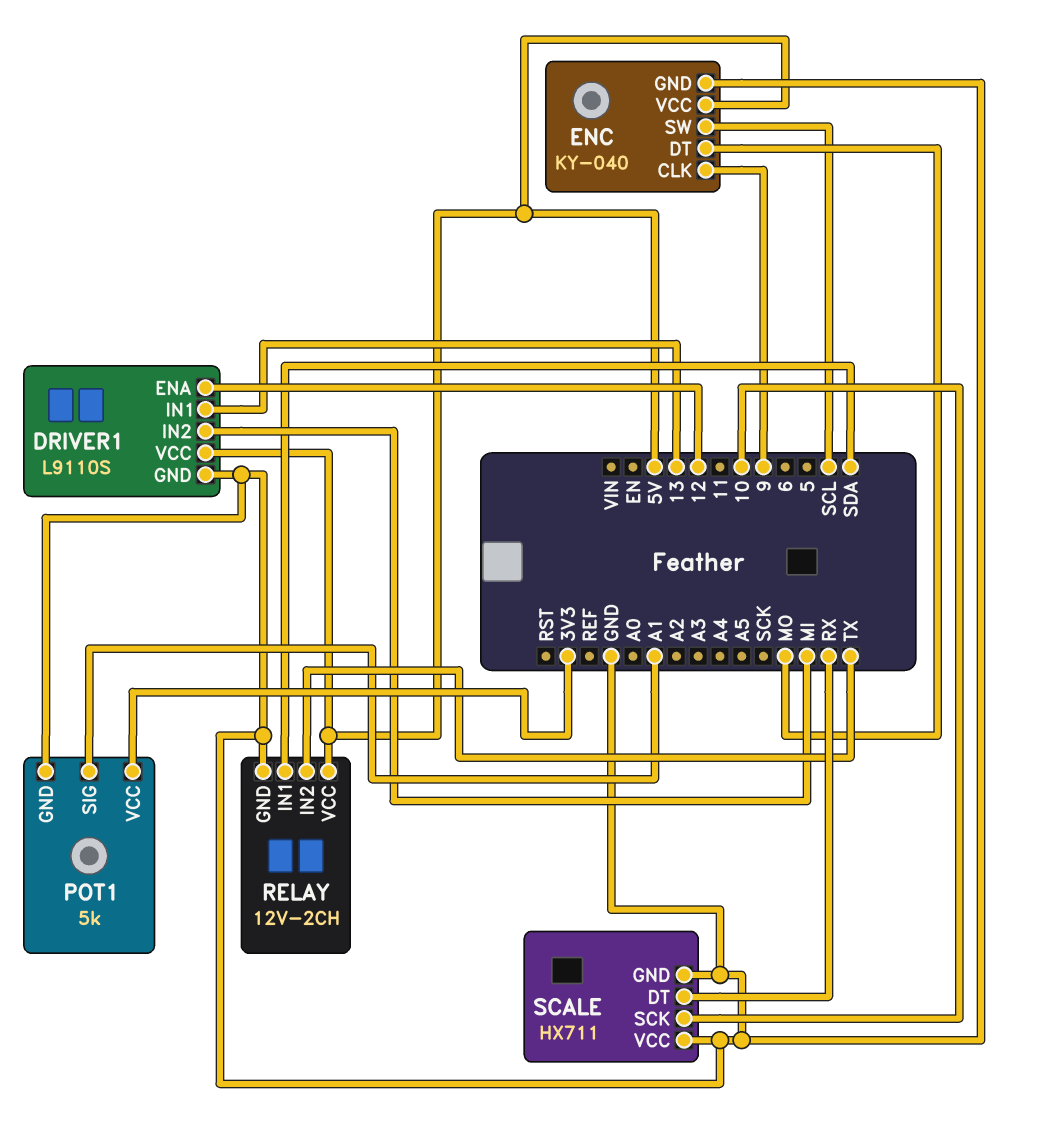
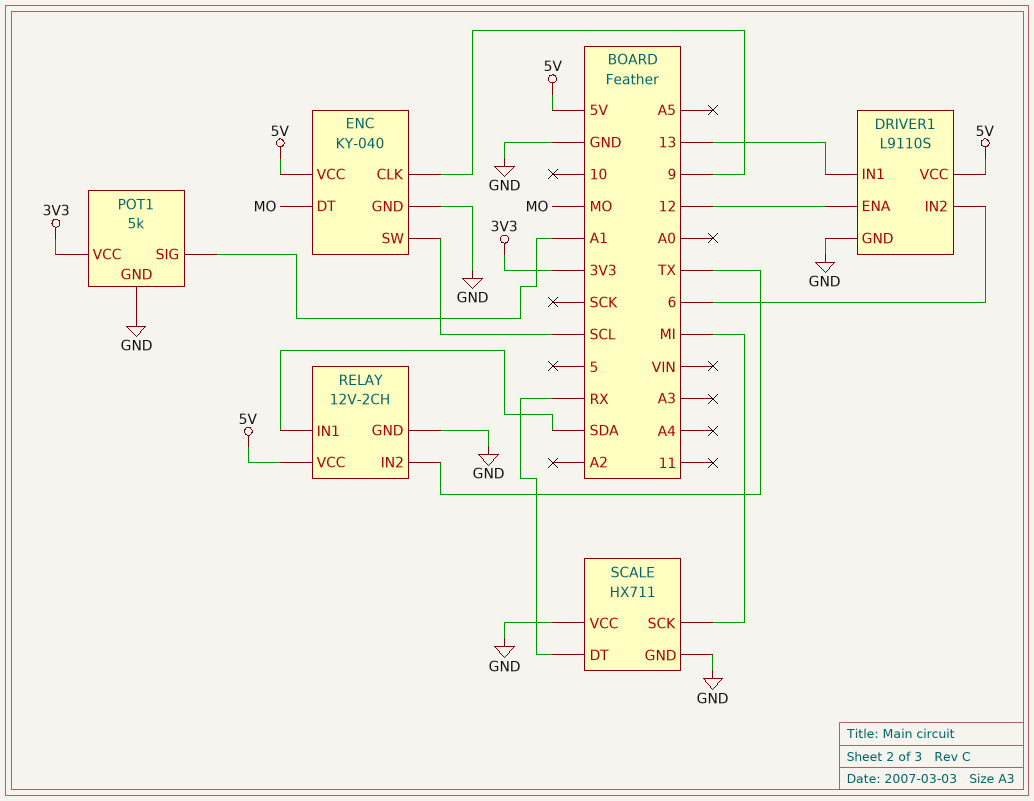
DRIVER1 pin IN2: MI -> 6
SCALE pin SCK: 10 -> MI

